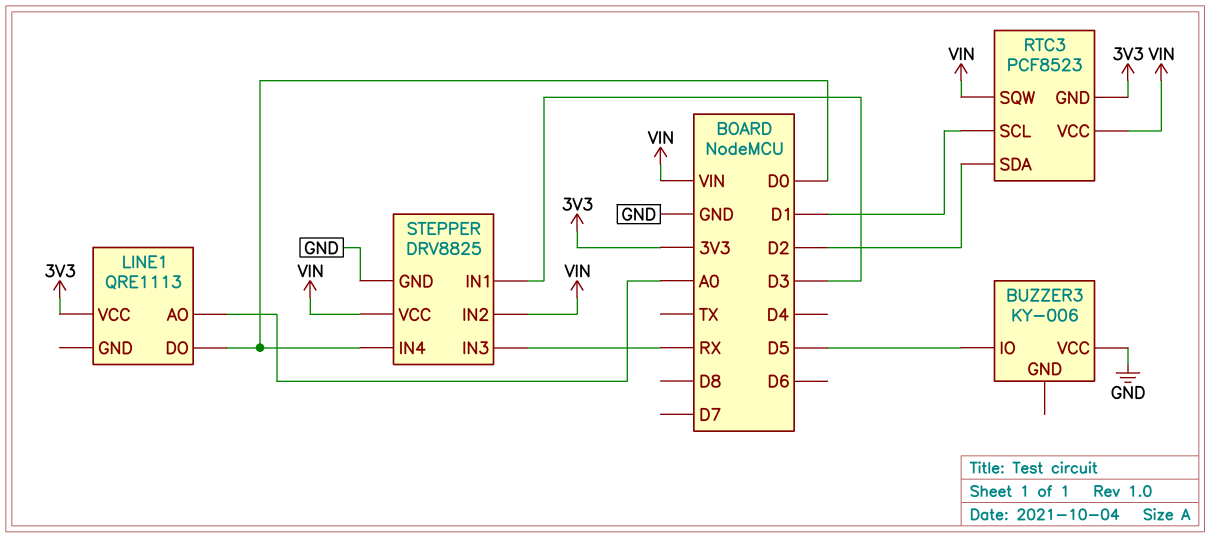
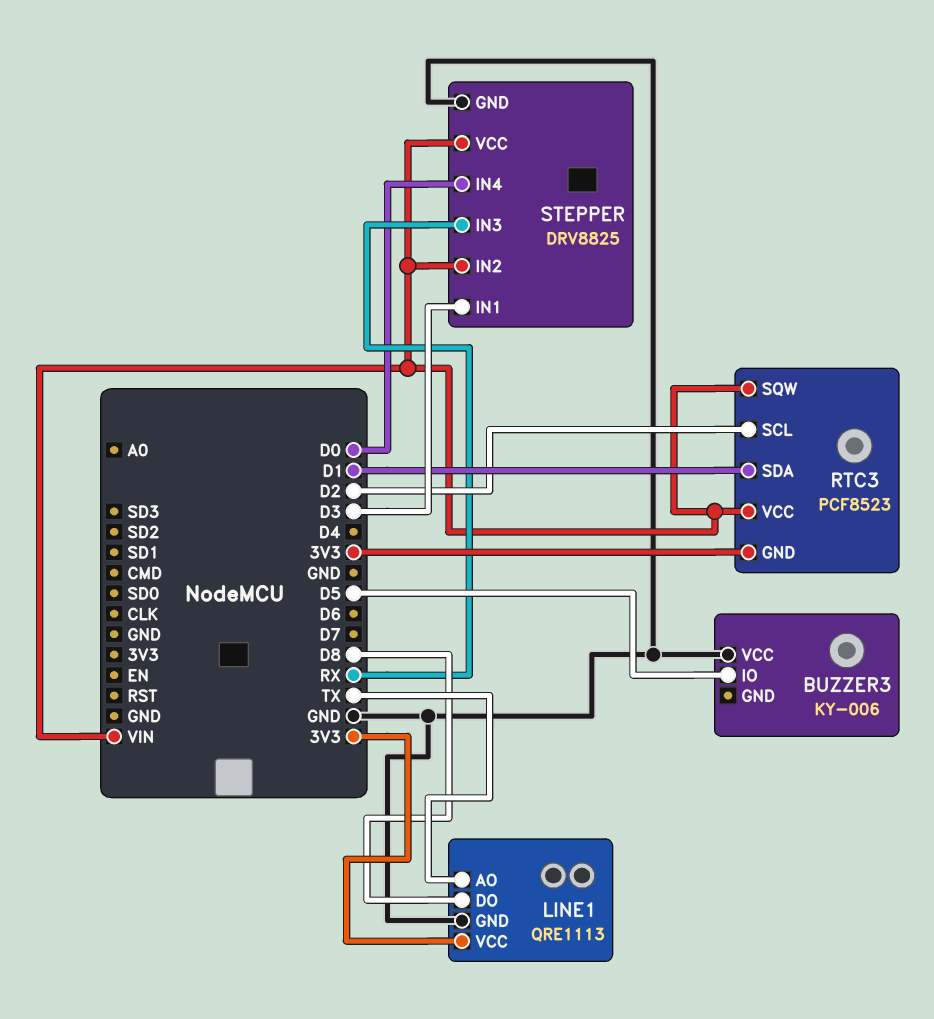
LINE1 pin AO: A0 -> TX
LINE1 pin DO: D0 -> D8
LINE1 pin GND: none -> GND
RTC3 pin SCL: D1 -> D2
RTC3 pin SDA: D2 -> D1

